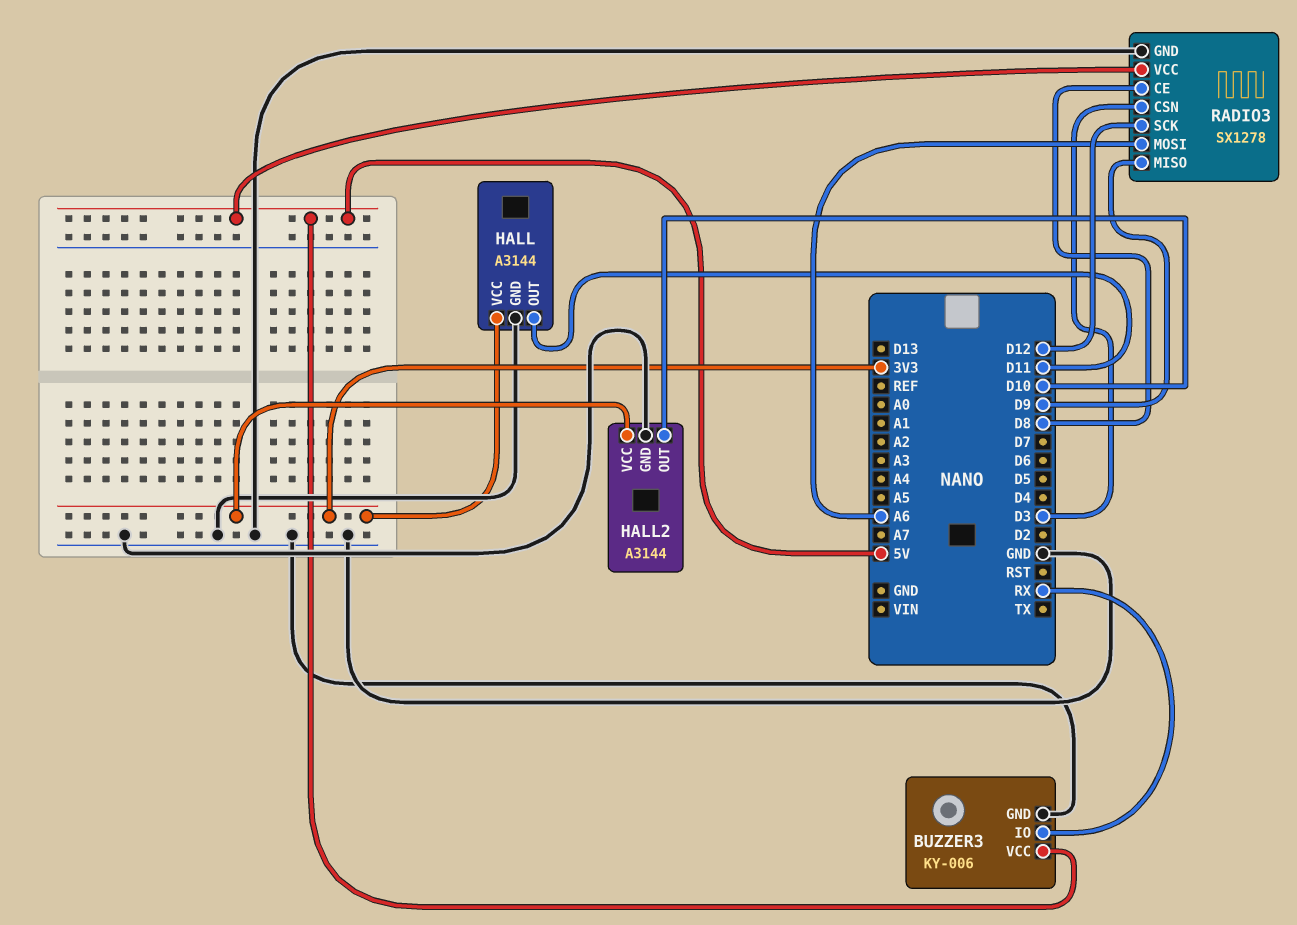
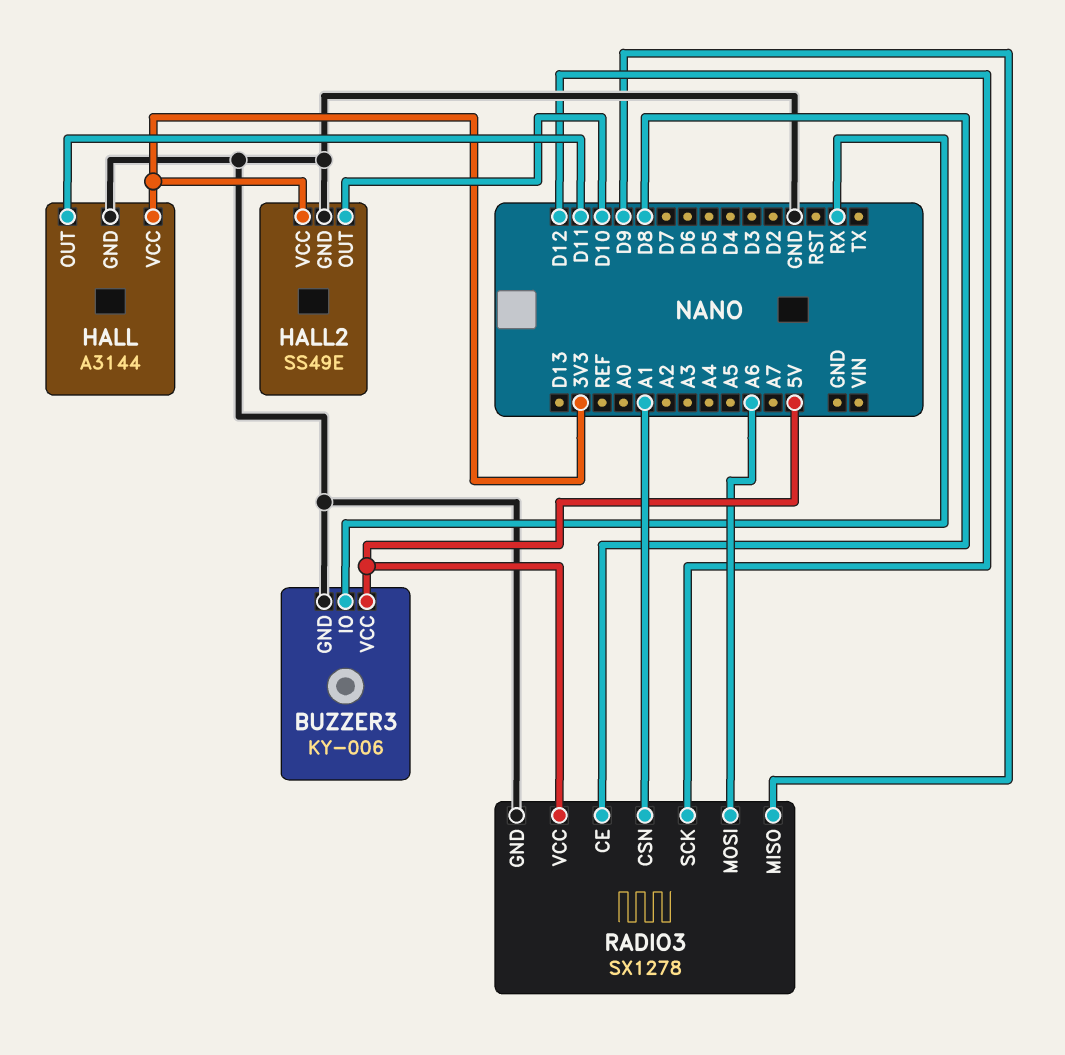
HALL2: A3144 -> SS49E
RADIO3 pin CSN: D3 -> A1

